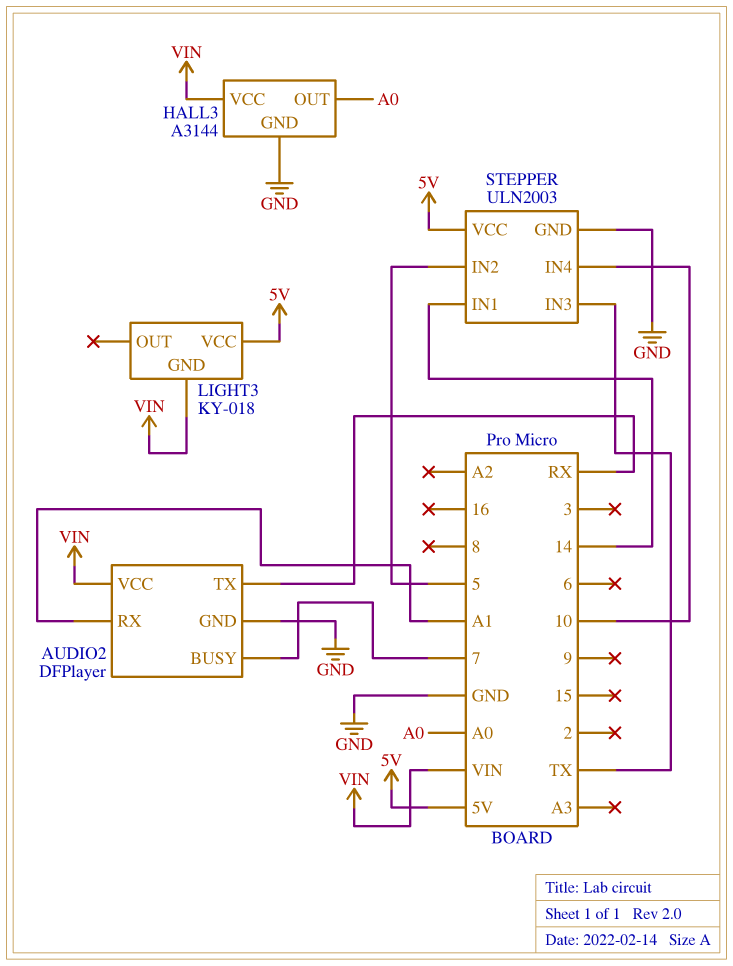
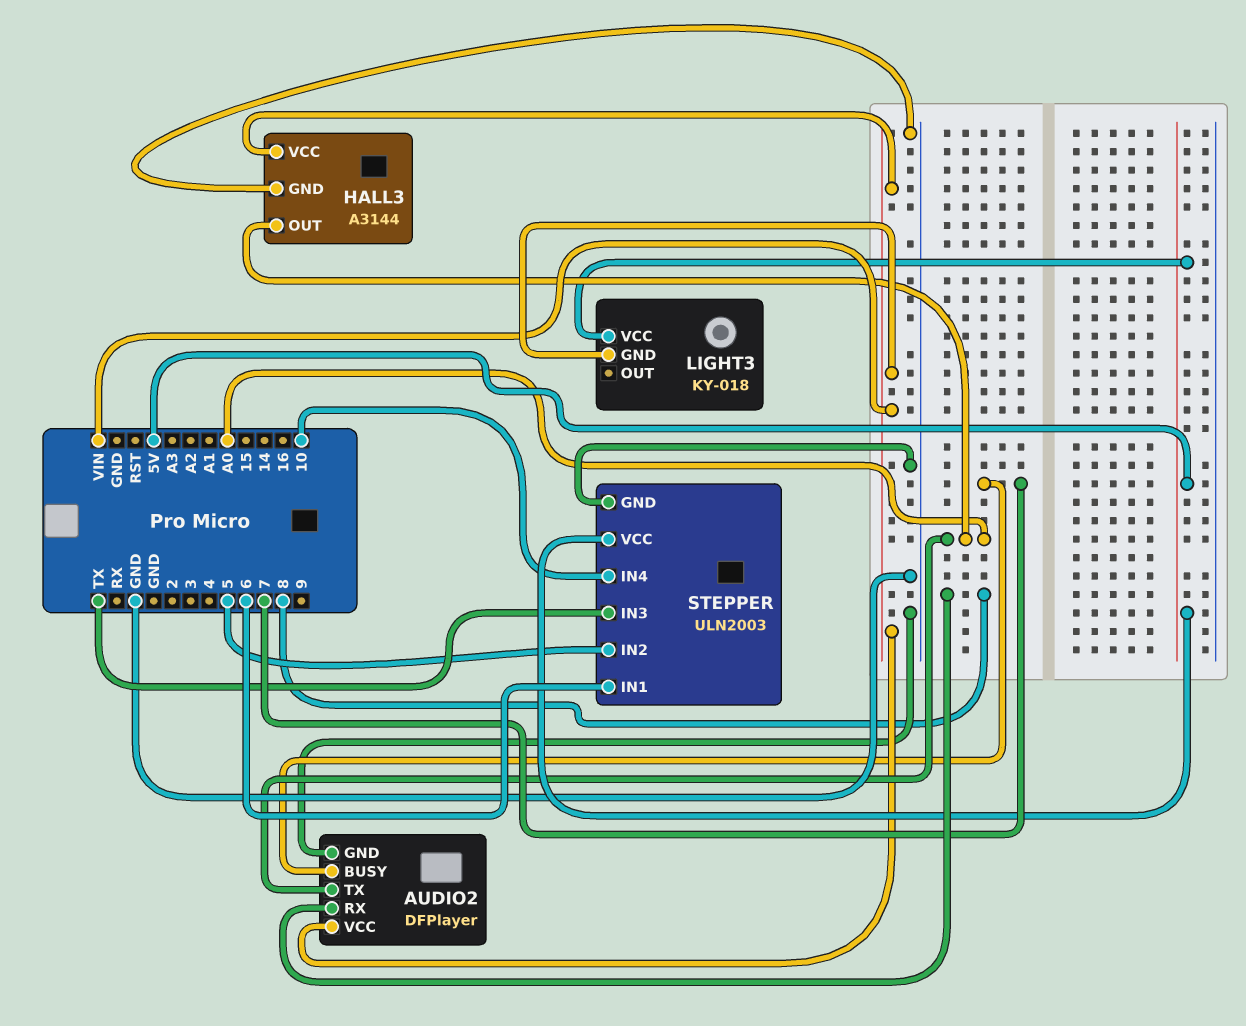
AUDIO2 pin RX: A1 -> 8
AUDIO2 pin TX: RX -> A0
STEPPER pin IN1: 14 -> 6

